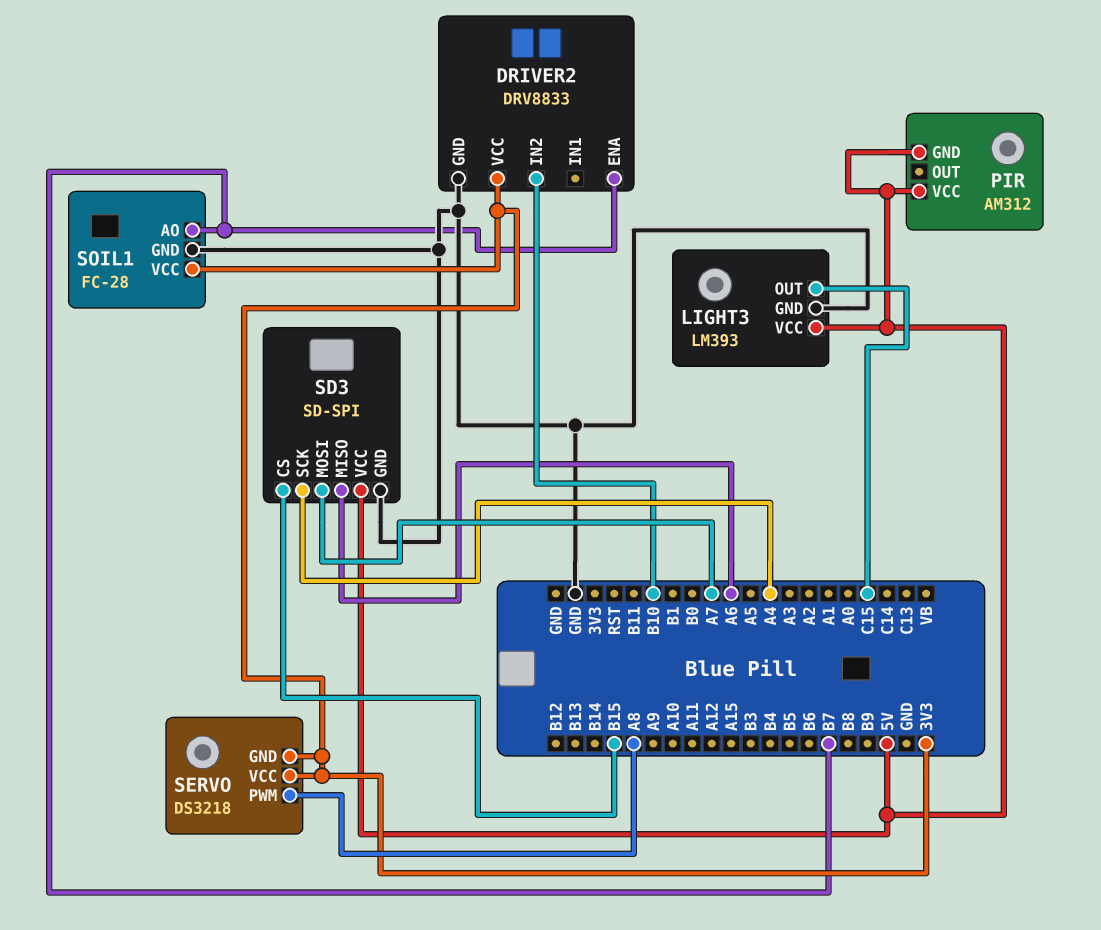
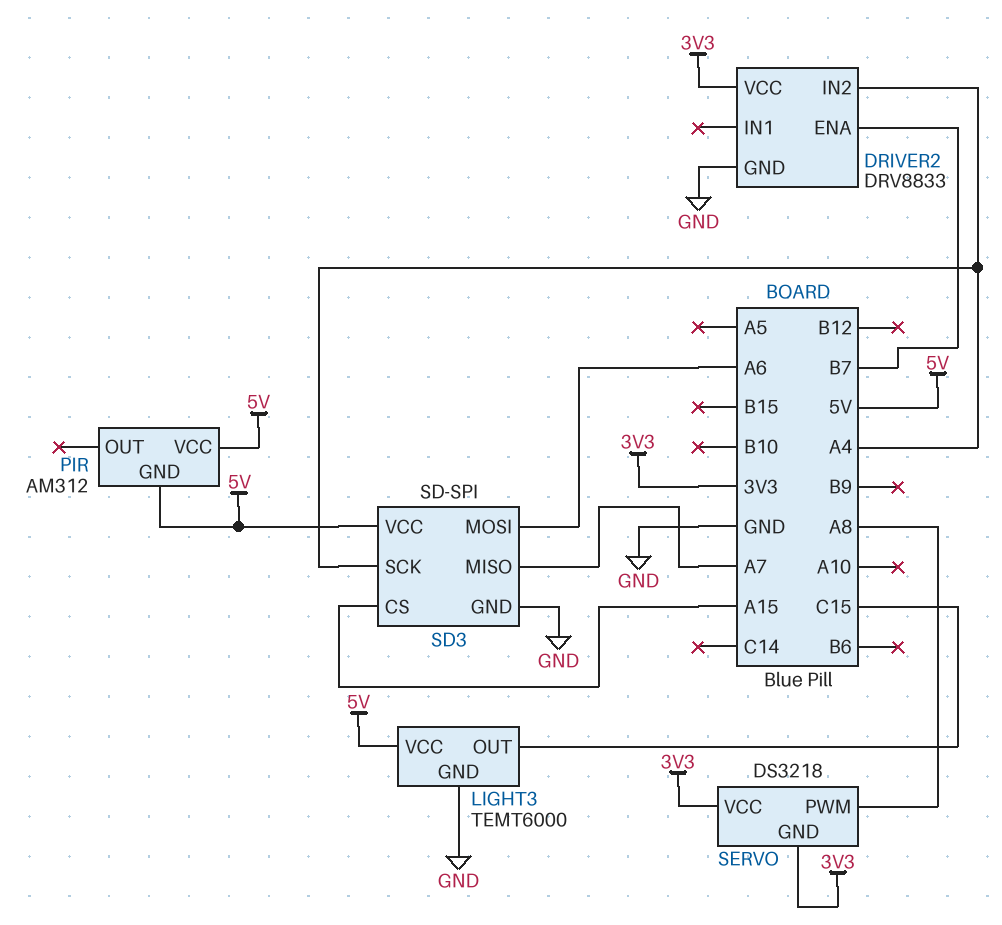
DRIVER2 pin IN2: B10 -> A4
LIGHT3: LM393 -> TEMT6000
SD3 pin CS: B15 -> A15
SD3 pin MISO: A6 -> A7
SD3 pin MOSI: A7 -> A6
SOIL1: FC-28 -> none
SOIL1 pin AO: B7 -> none
SOIL1 pin GND: GND -> none
SOIL1 pin VCC: 3V3 -> none

